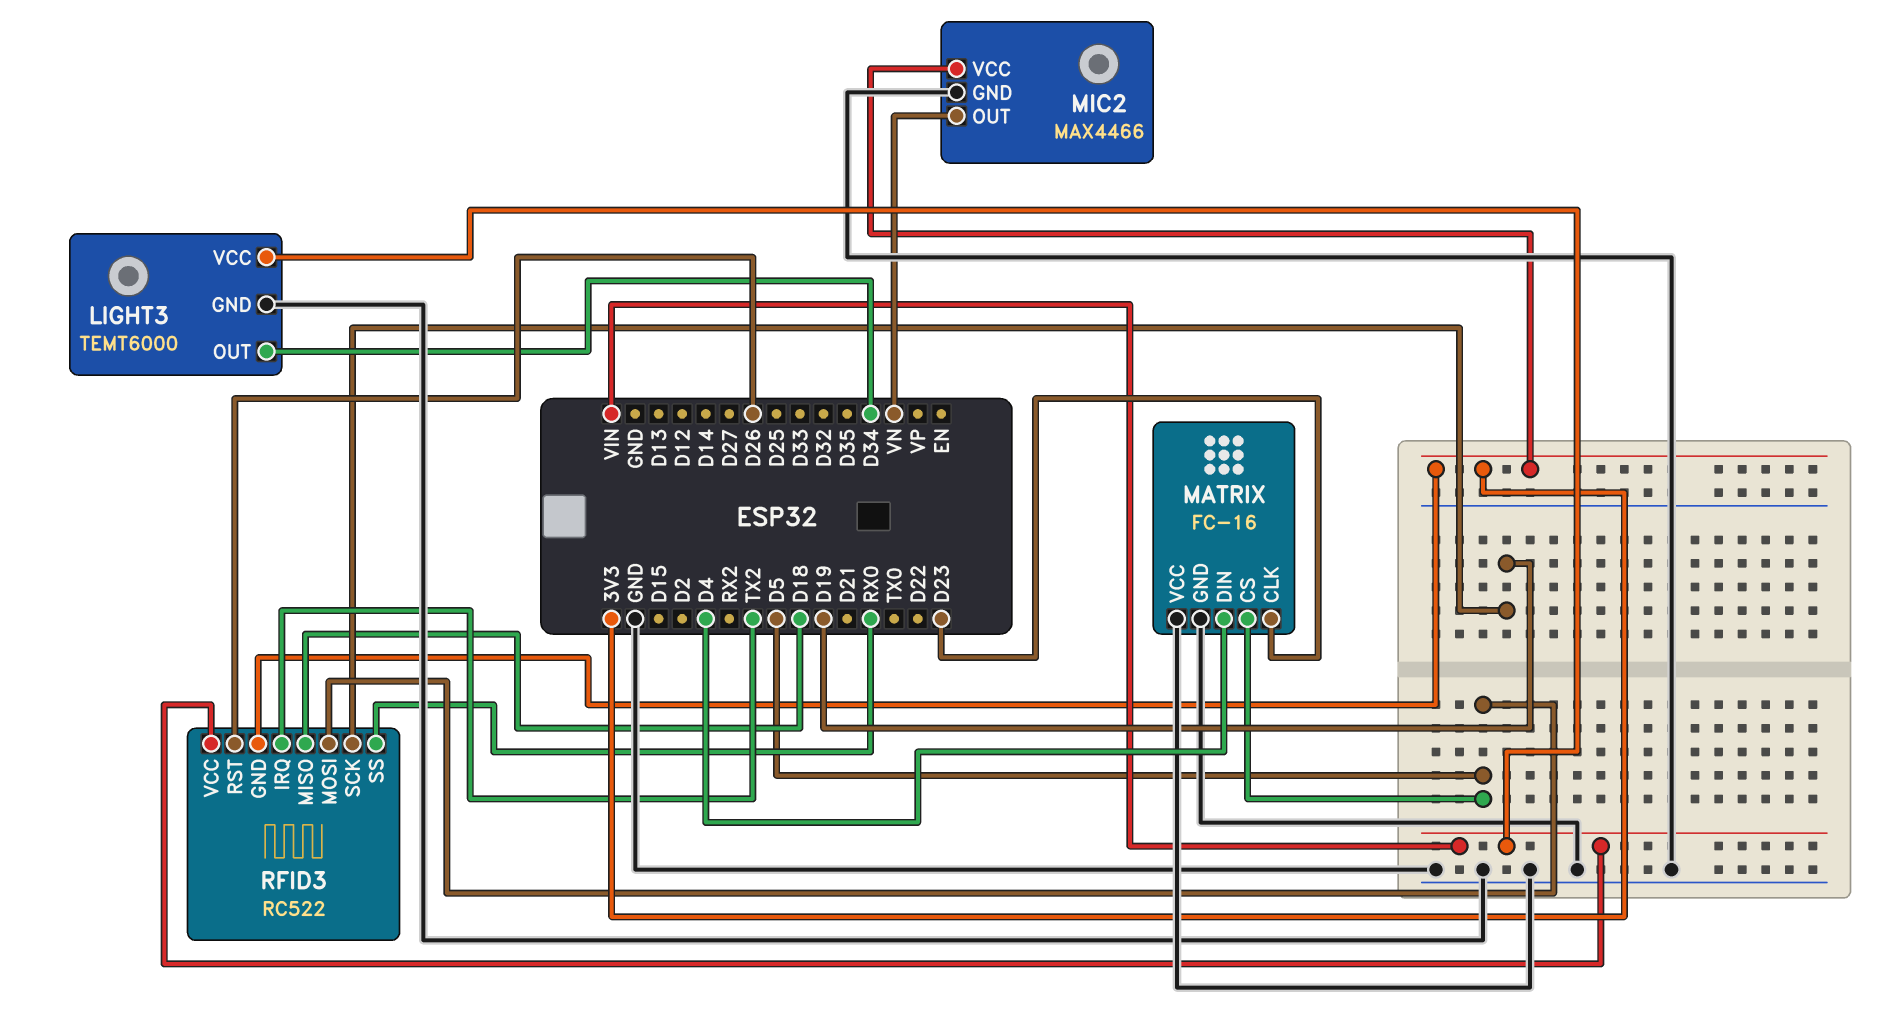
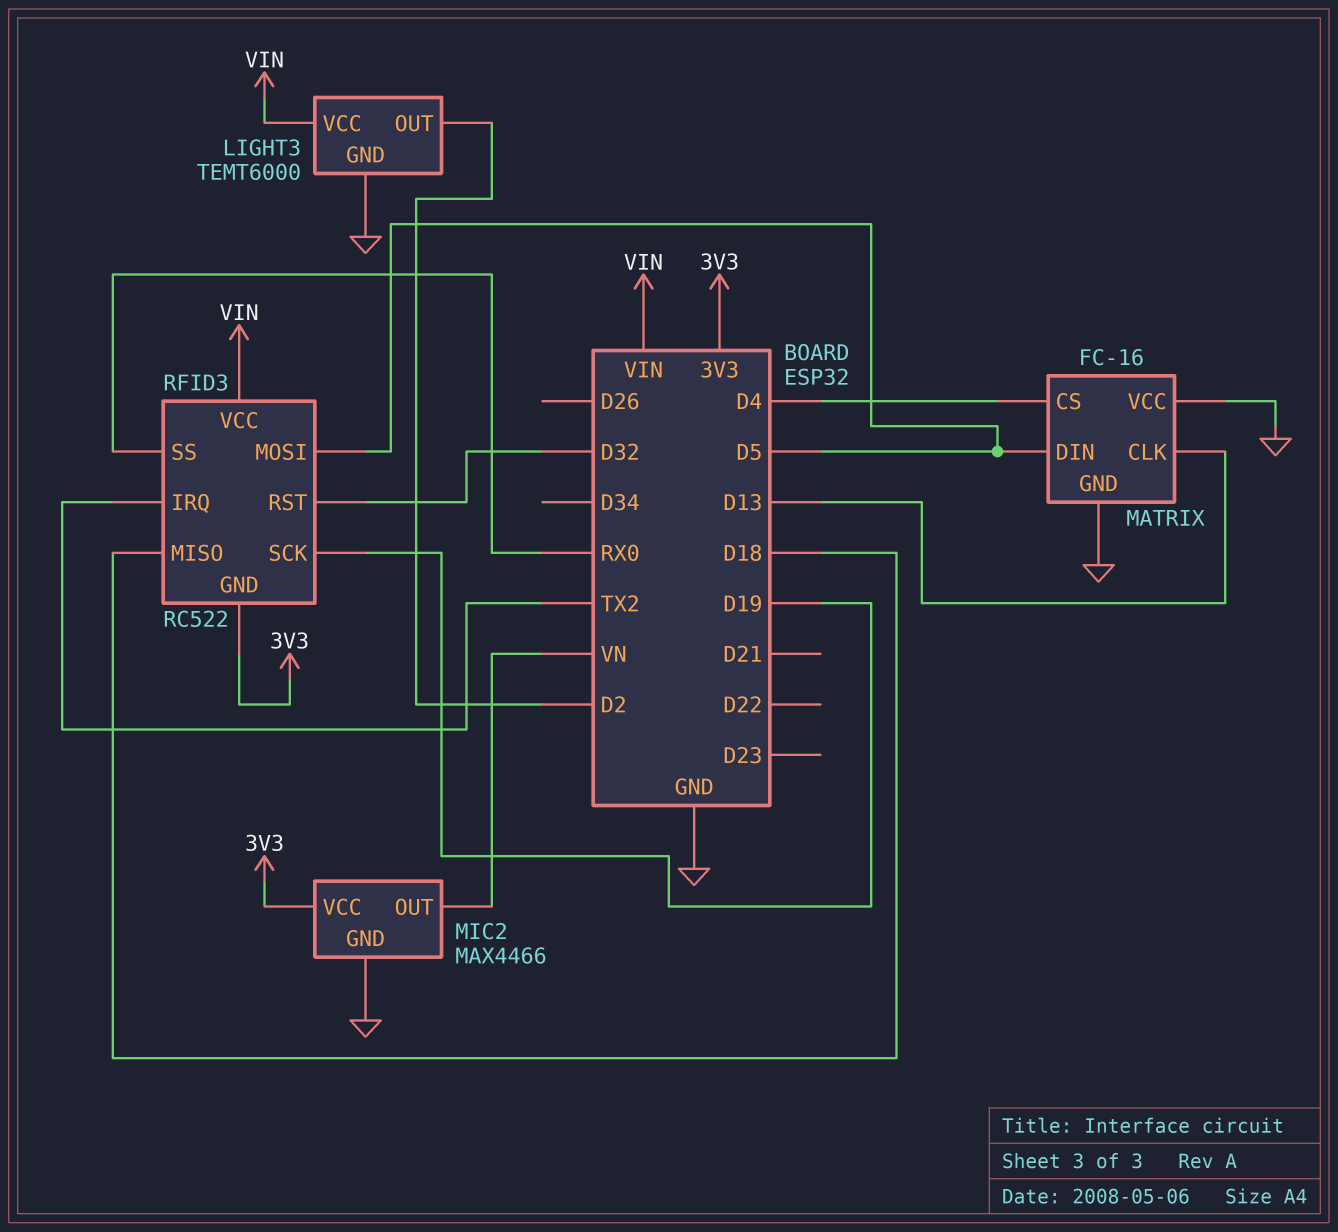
LIGHT3 pin OUT: D34 -> D2
MATRIX pin CLK: D23 -> D13
MATRIX pin CS: D5 -> D4
MATRIX pin DIN: D4 -> D5
RFID3 pin RST: D26 -> D32

